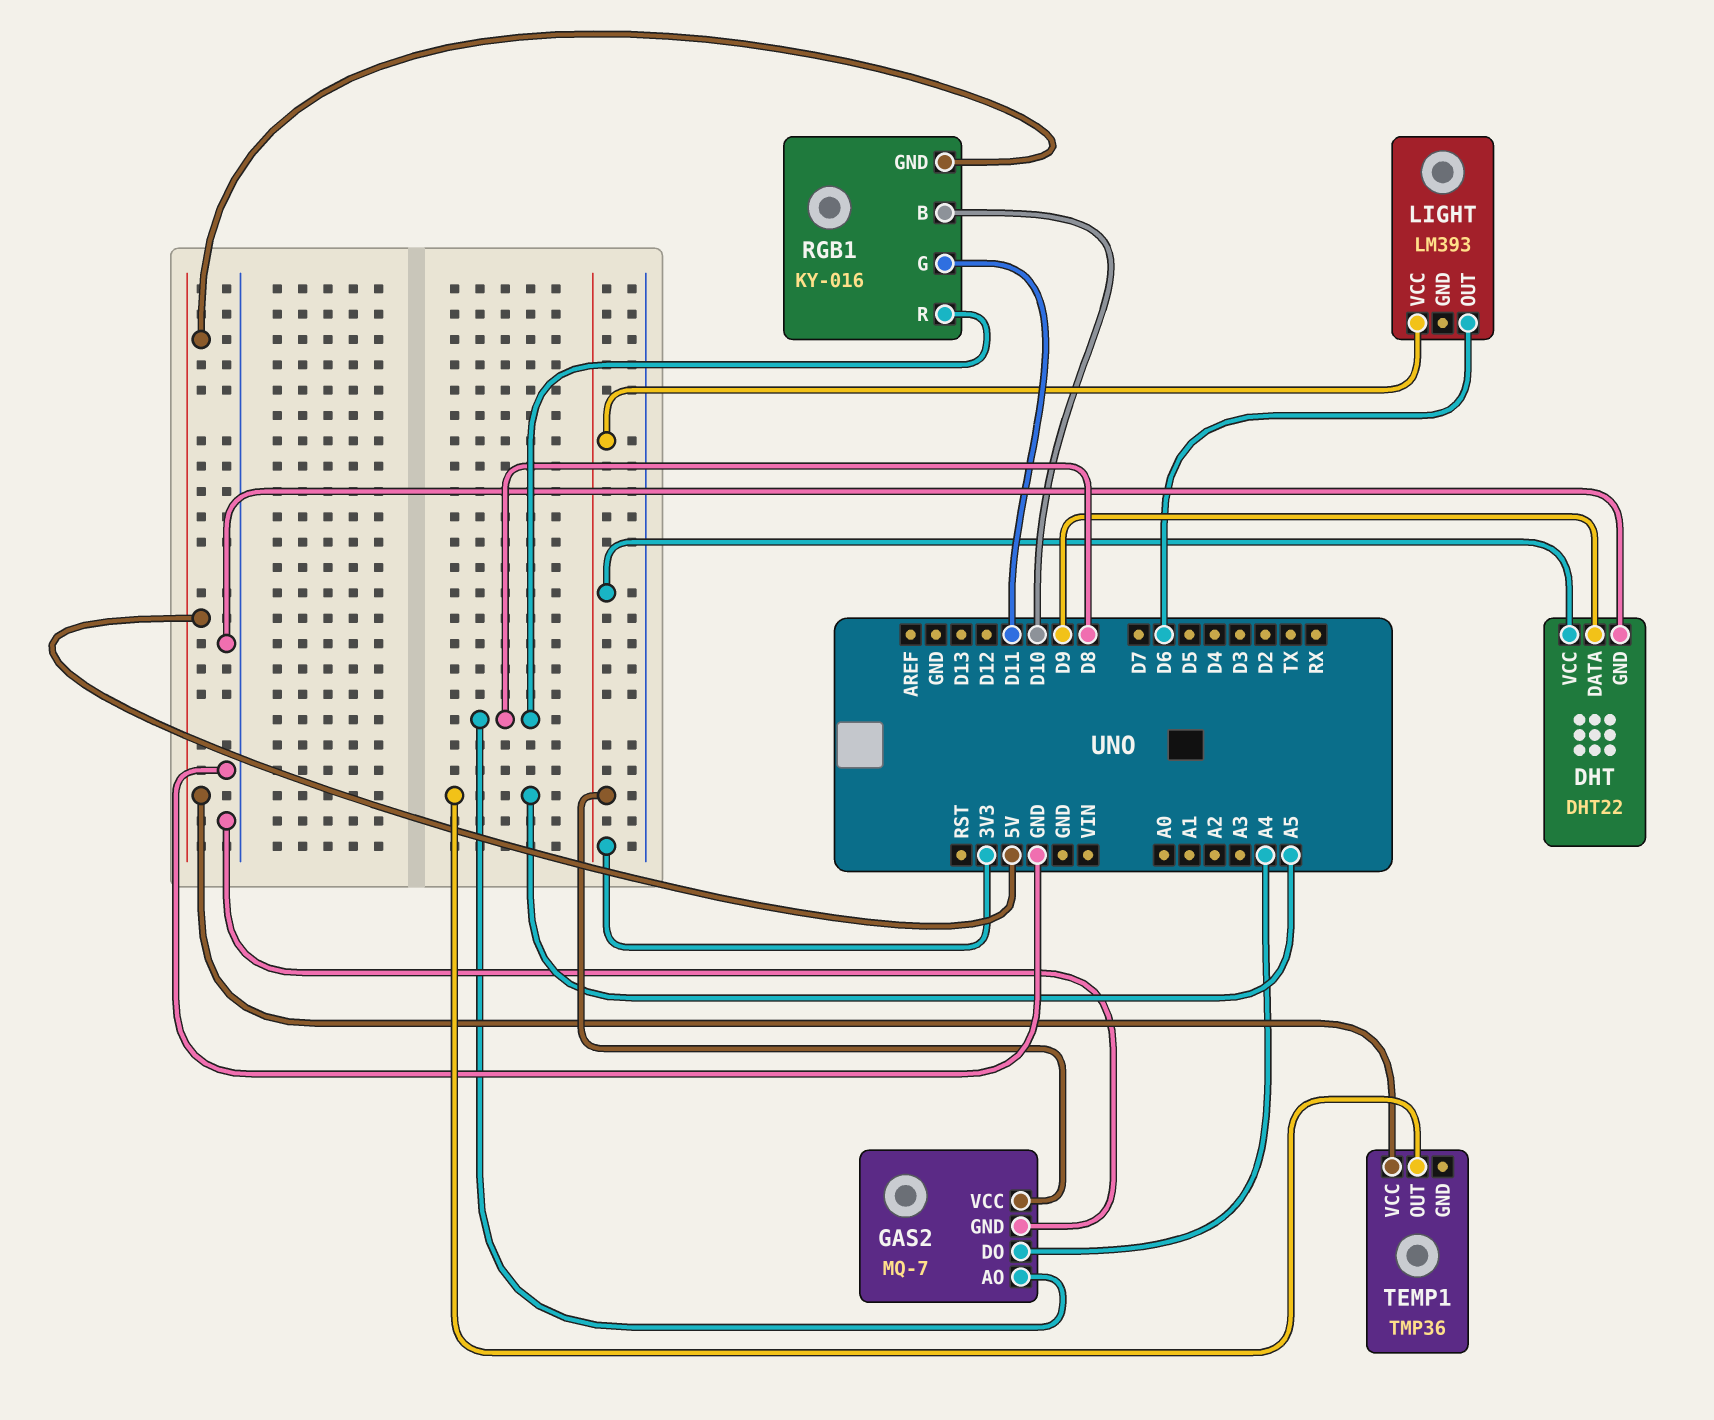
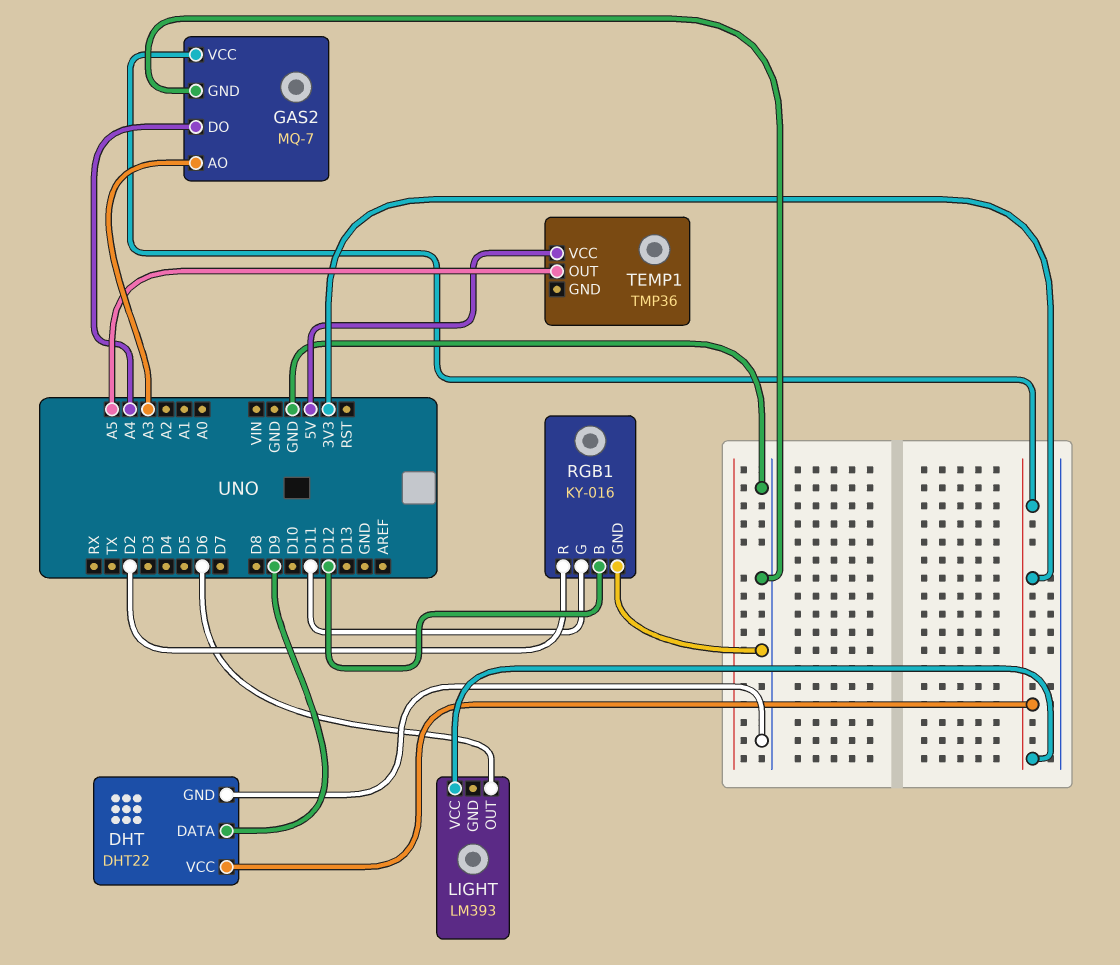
GAS2 pin AO: D8 -> A3
RGB1 pin B: D10 -> D12
RGB1 pin GND: 5V -> GND
RGB1 pin R: D8 -> D2

